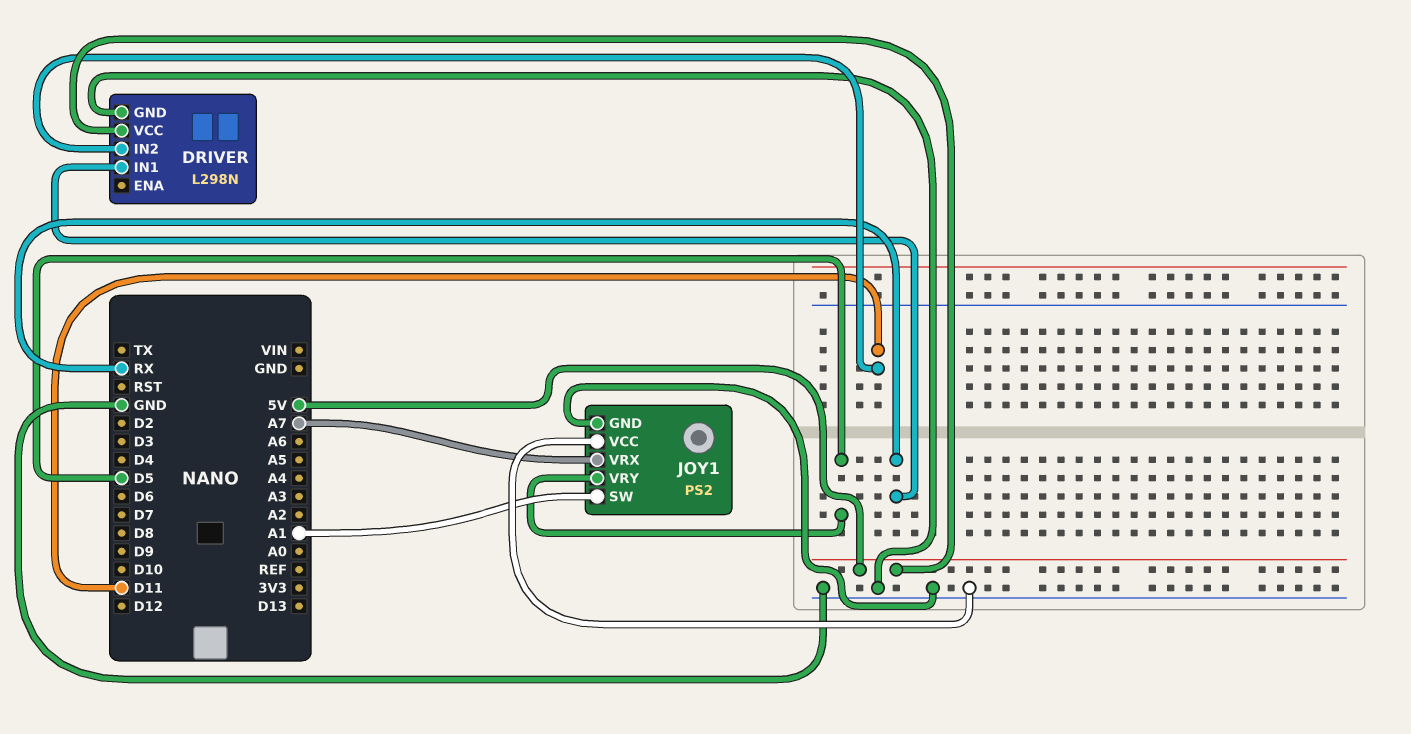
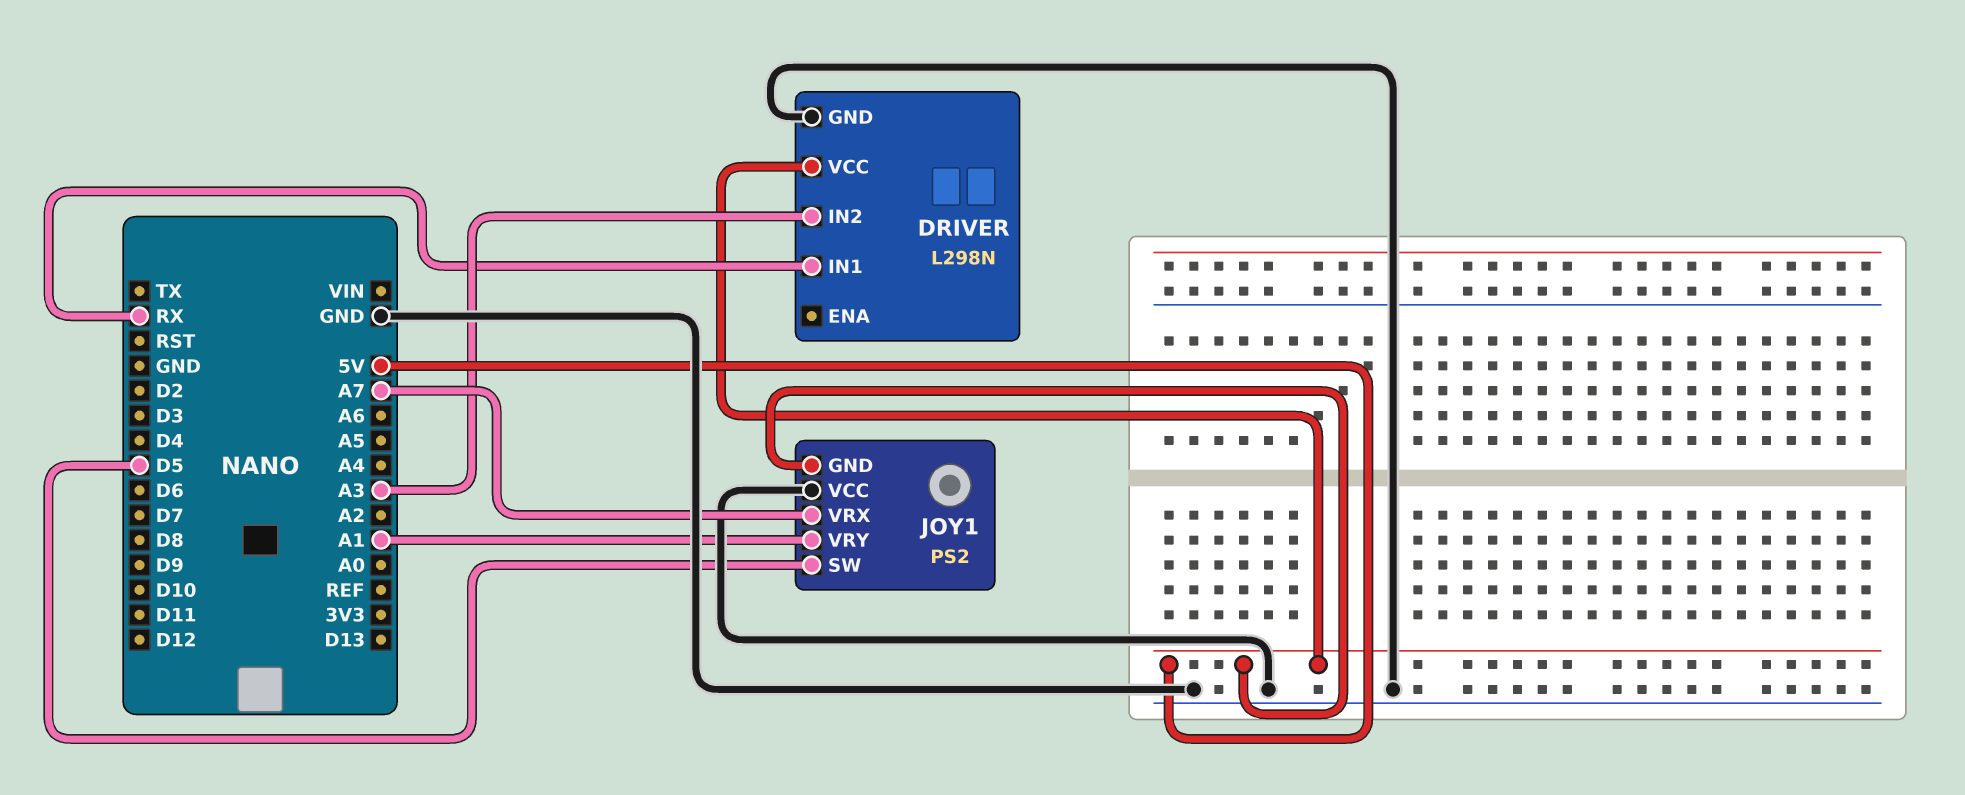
DRIVER pin IN2: D11 -> A3
JOY1 pin GND: GND -> 5V
JOY1 pin SW: A1 -> D5
JOY1 pin VRY: D5 -> A1

